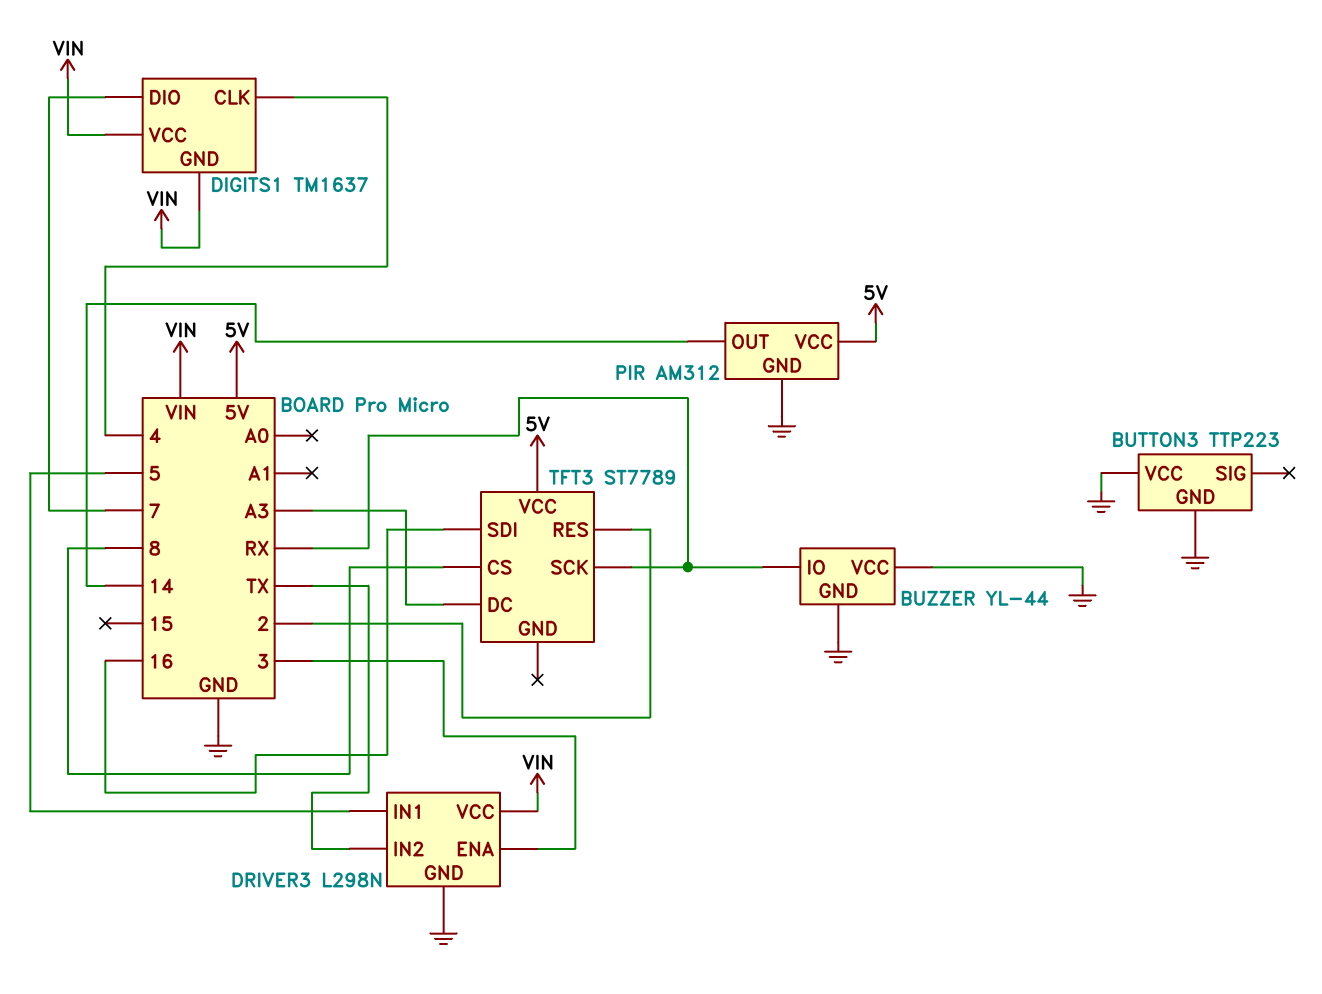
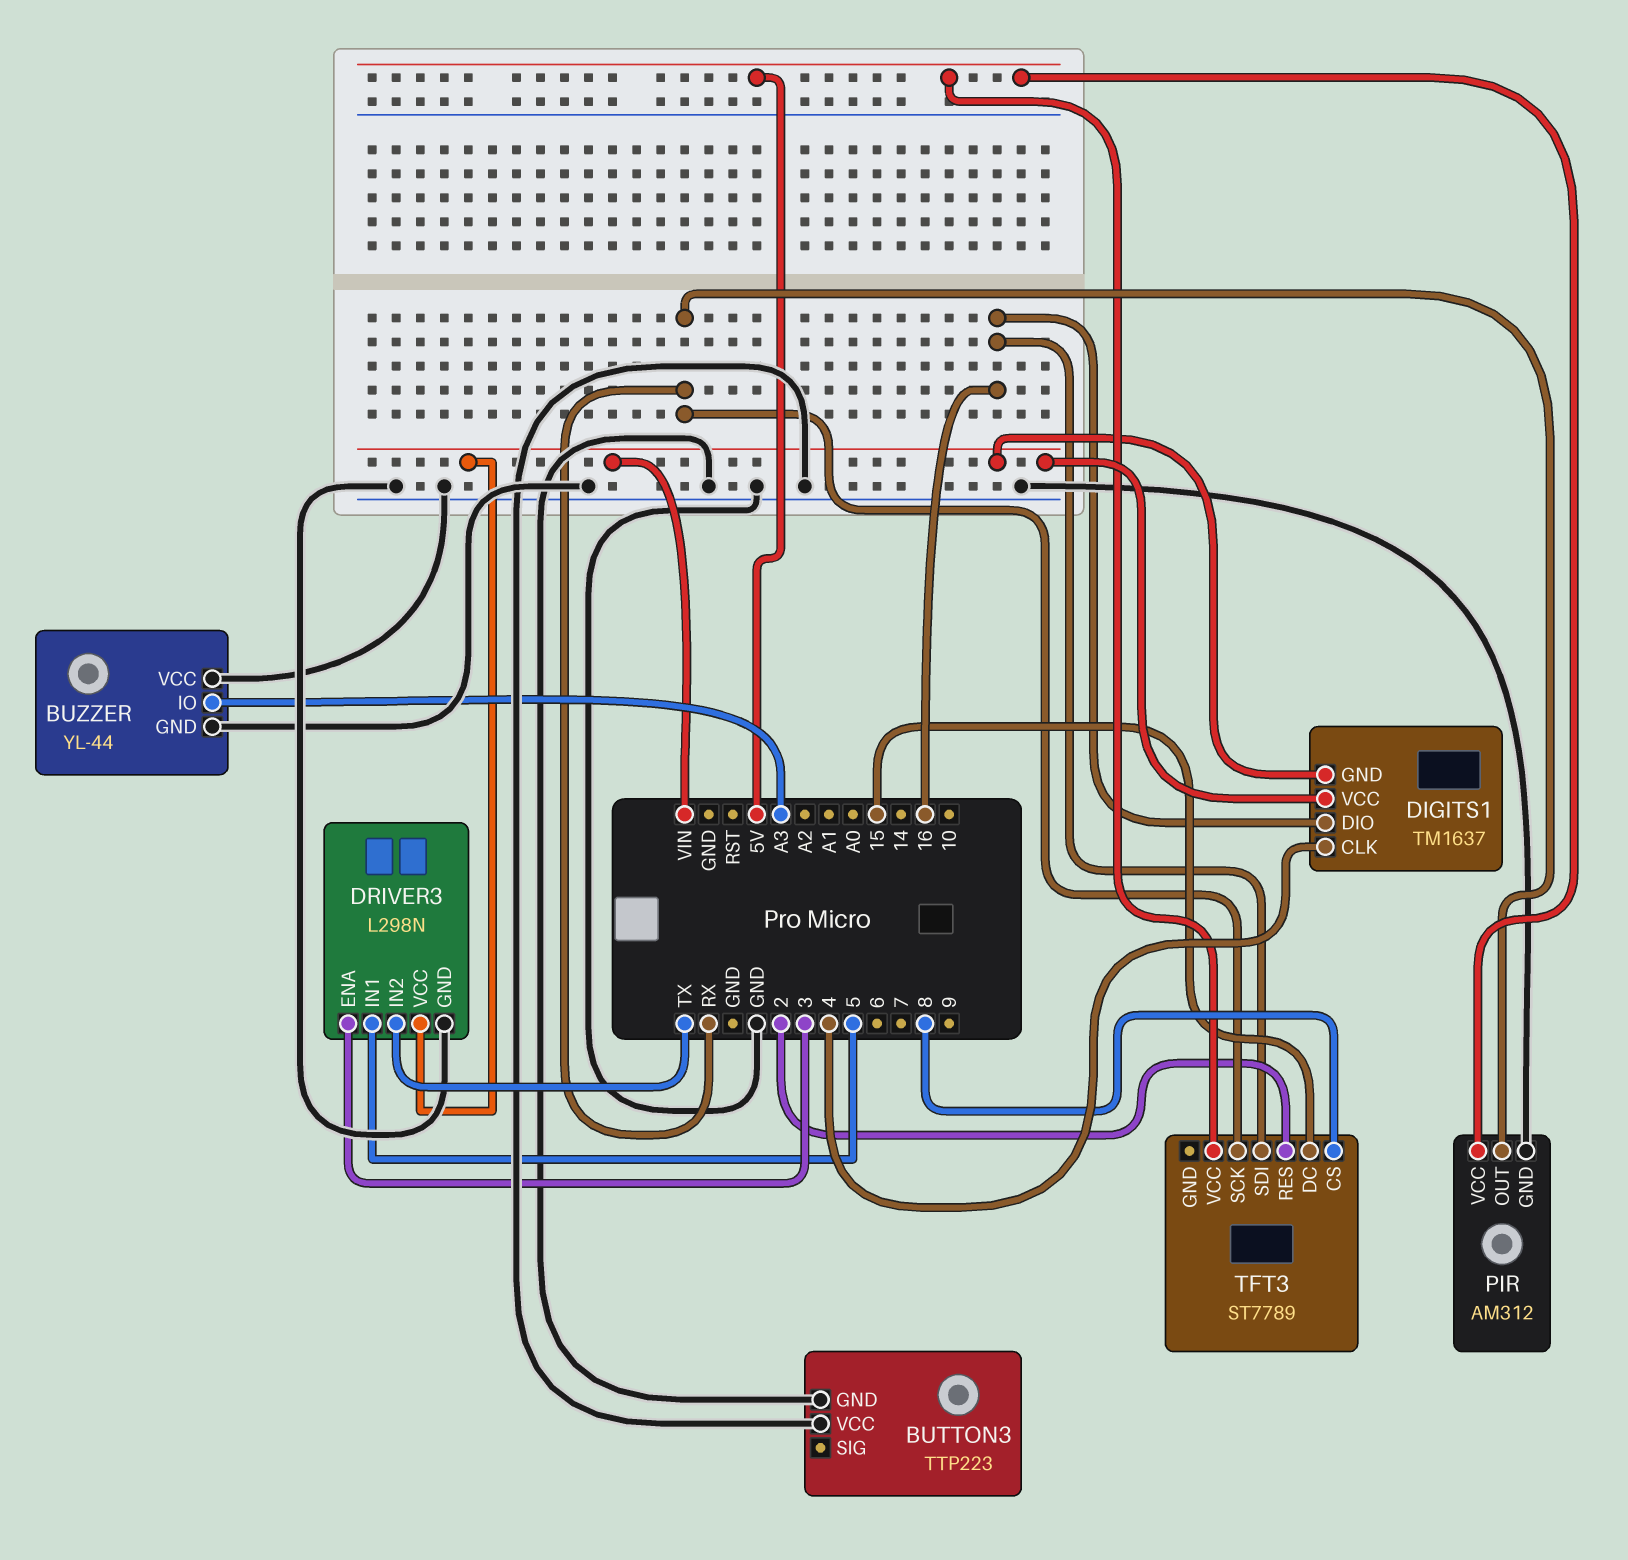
BUZZER pin IO: RX -> A3
DIGITS1 pin DIO: 7 -> 16
PIR pin OUT: 14 -> RX
TFT3 pin DC: A3 -> 15

